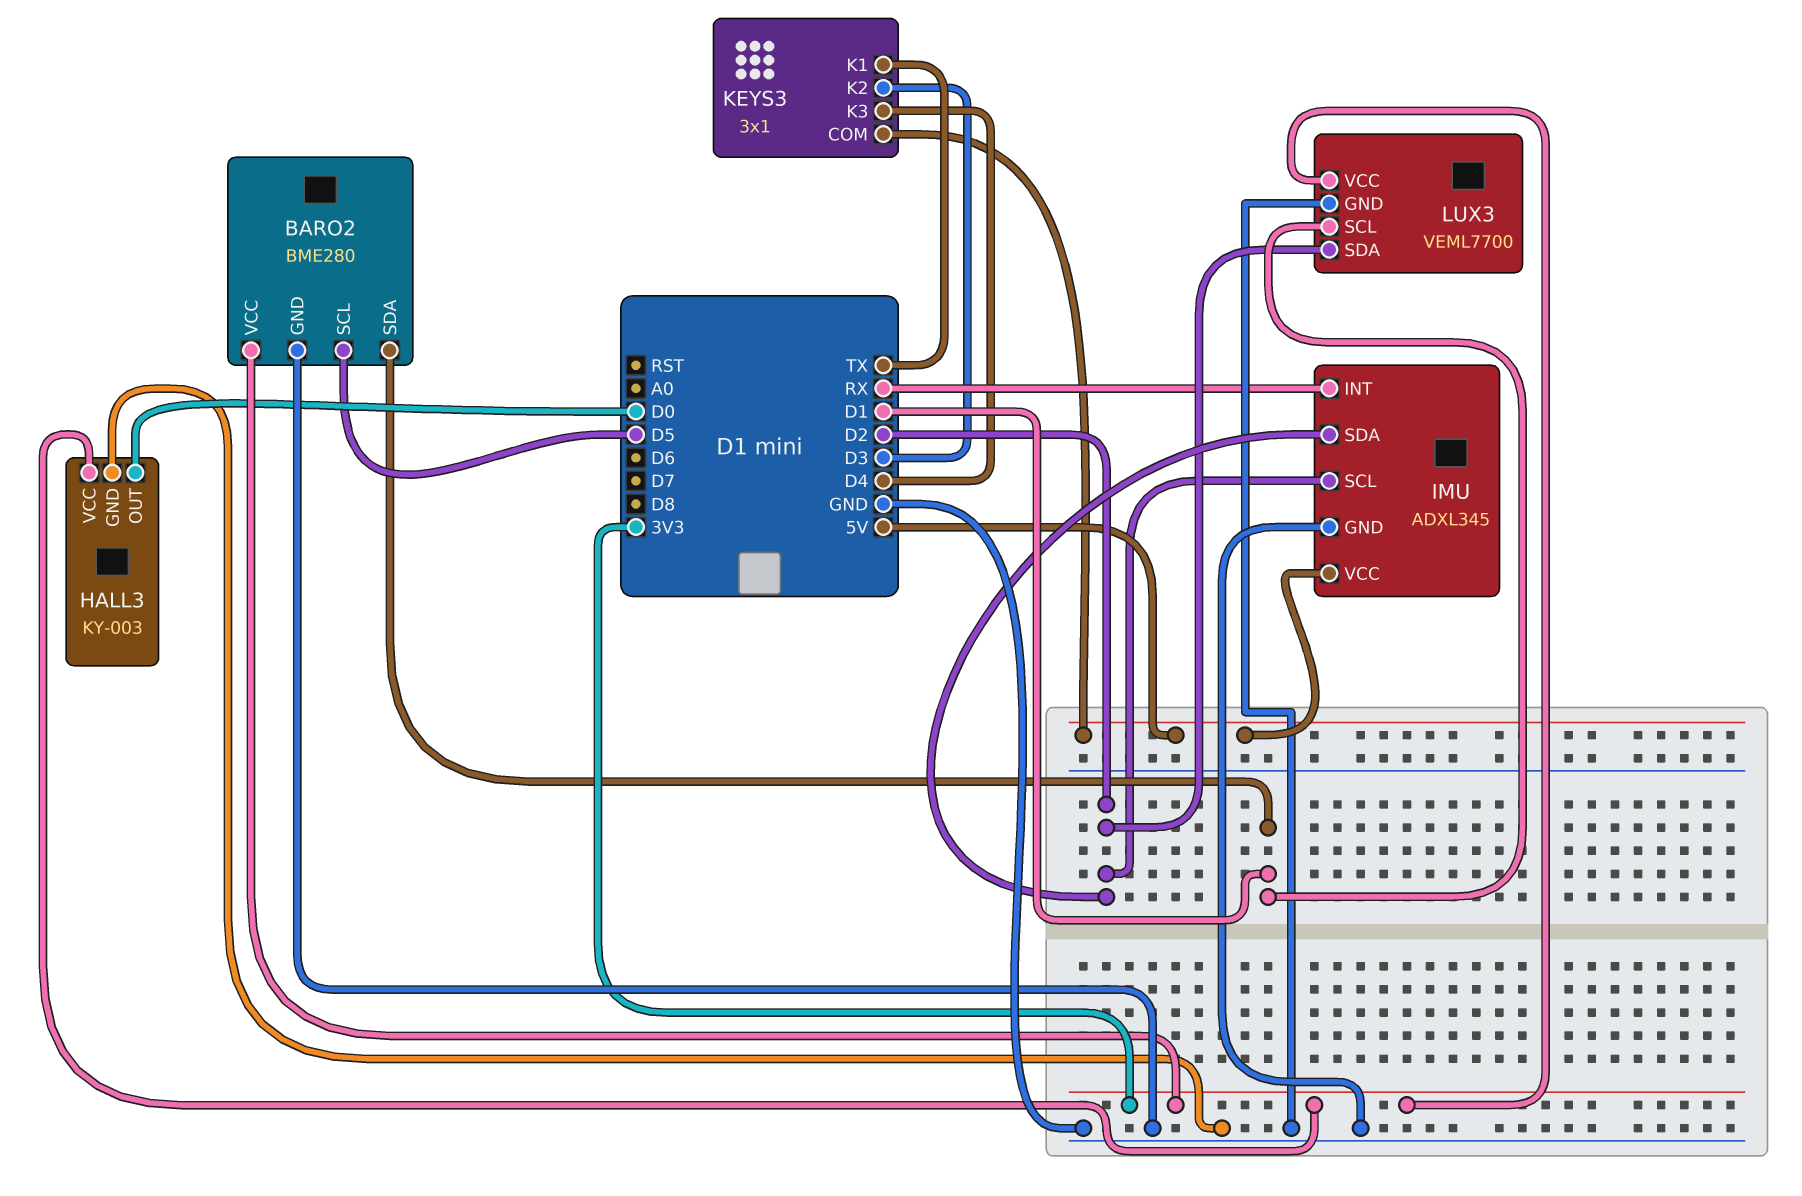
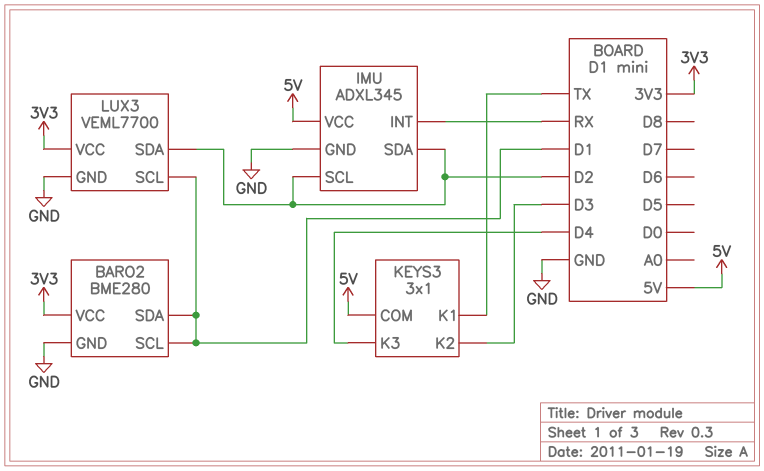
BARO2 pin SCL: D5 -> D1
HALL3: KY-003 -> none
HALL3 pin GND: GND -> none
HALL3 pin OUT: D0 -> none
HALL3 pin VCC: 3V3 -> none

